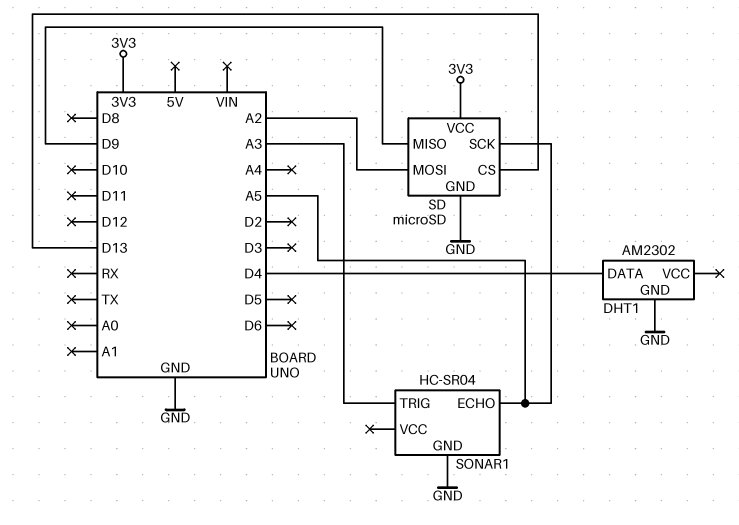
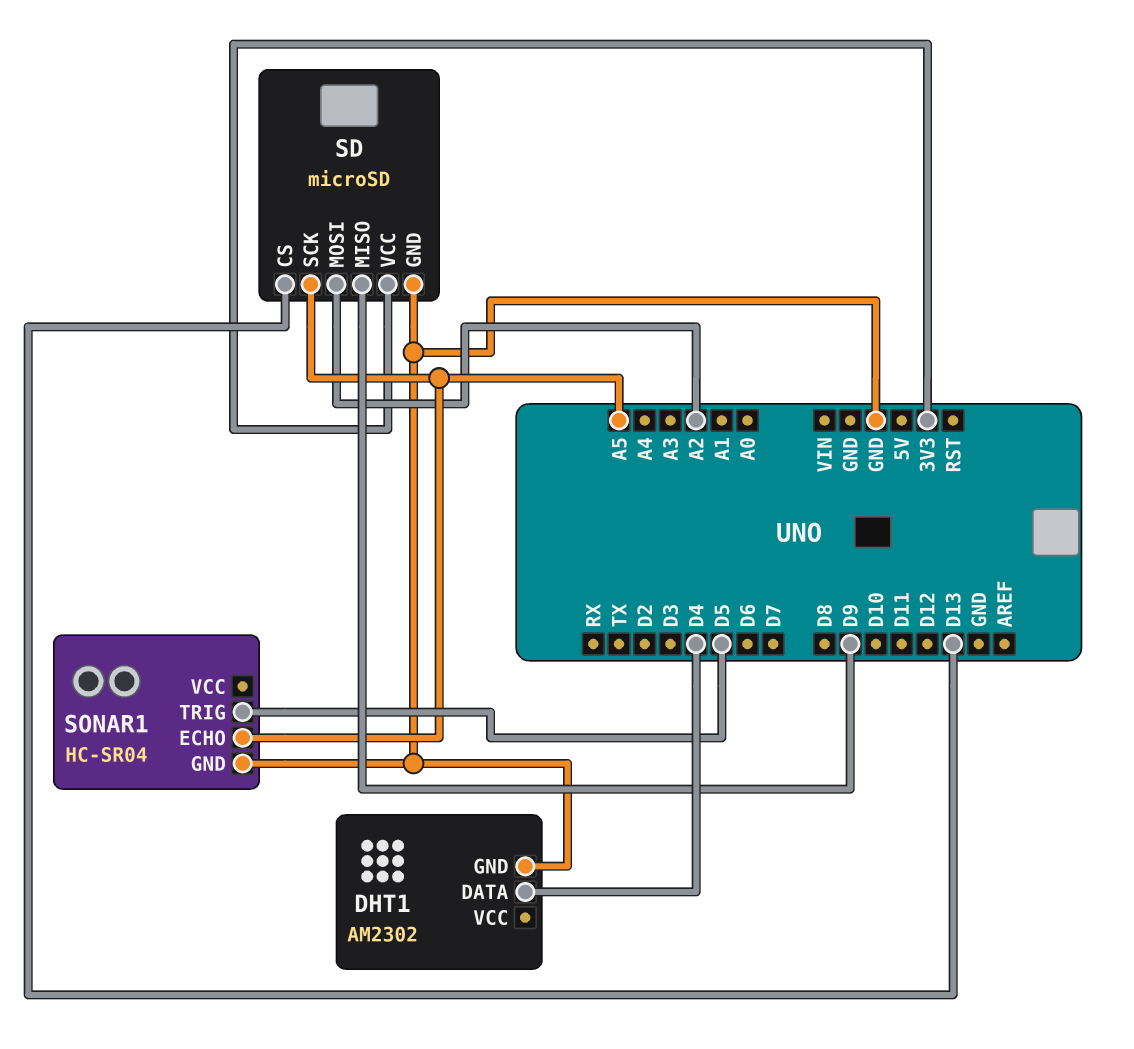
SONAR1 pin TRIG: A3 -> D5

